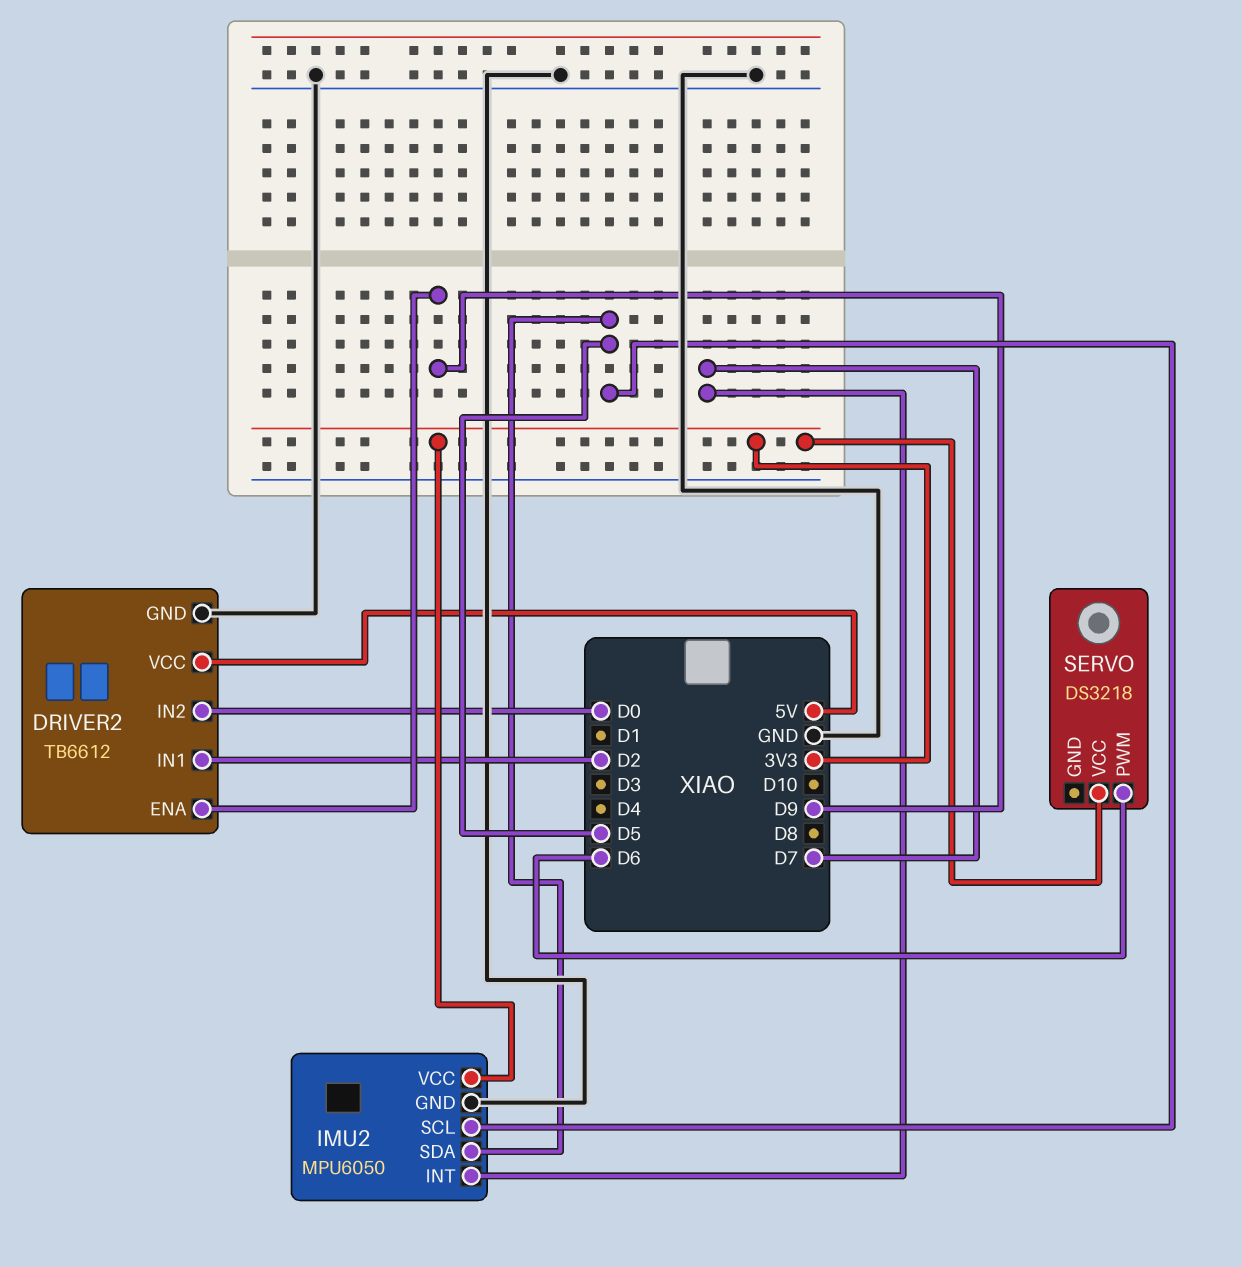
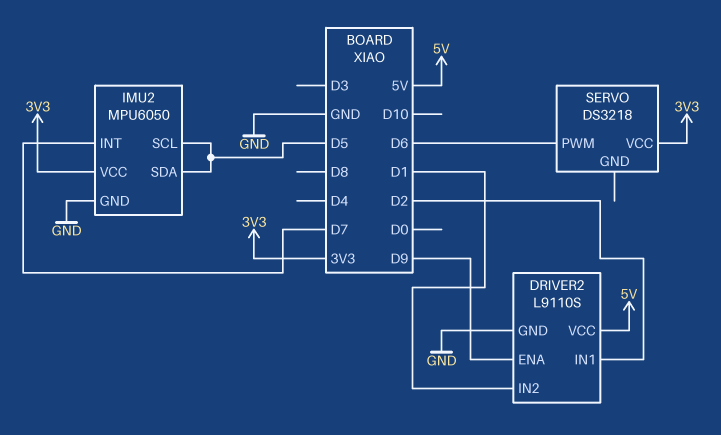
DRIVER2: TB6612 -> L9110S
DRIVER2 pin IN2: D0 -> D1

